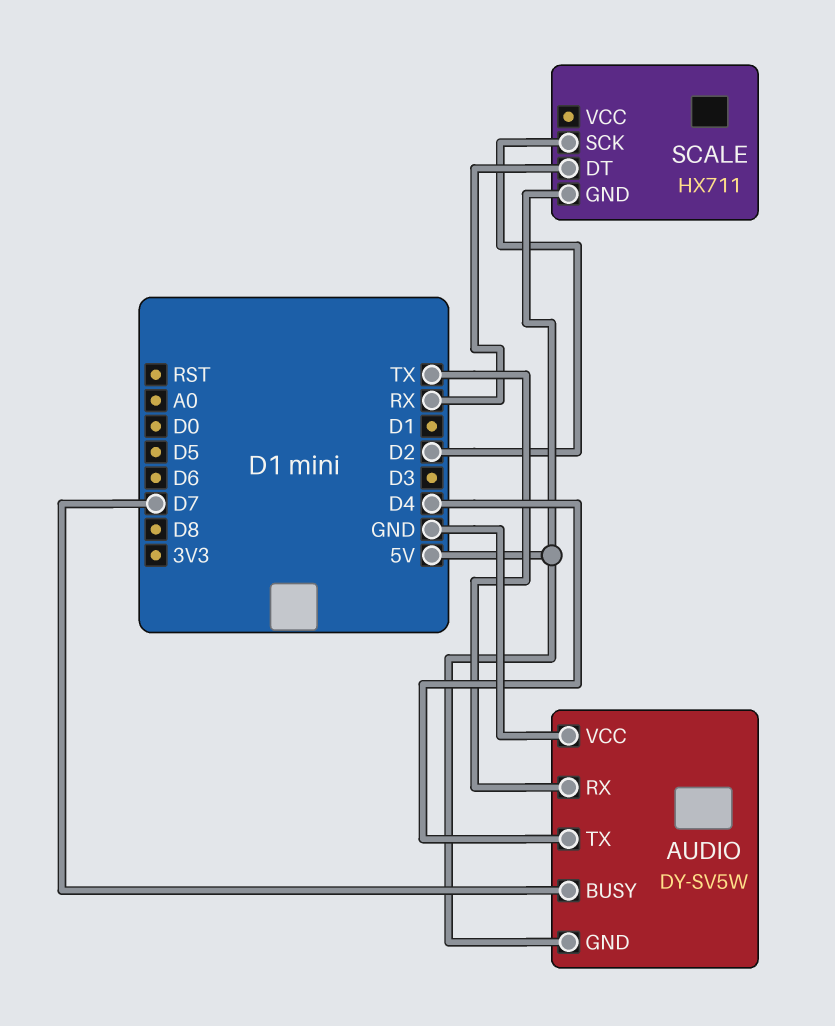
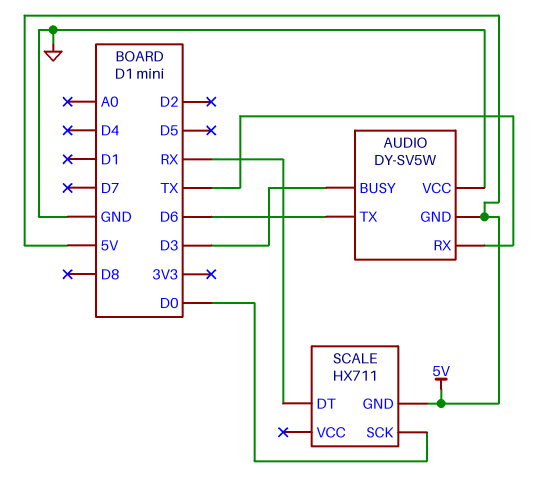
AUDIO pin BUSY: D7 -> D3
AUDIO pin TX: D4 -> D6
SCALE pin SCK: D2 -> D0

